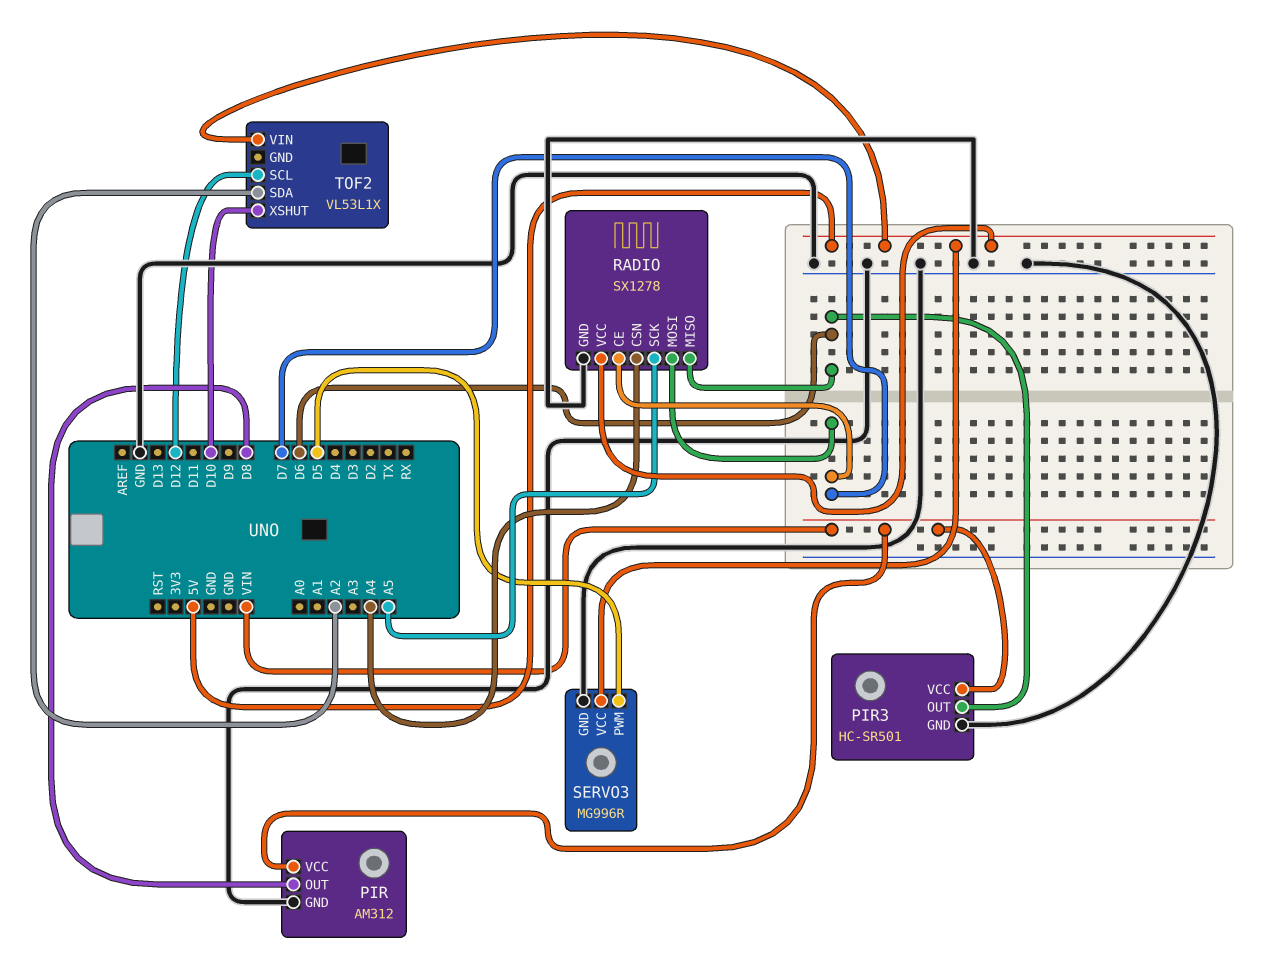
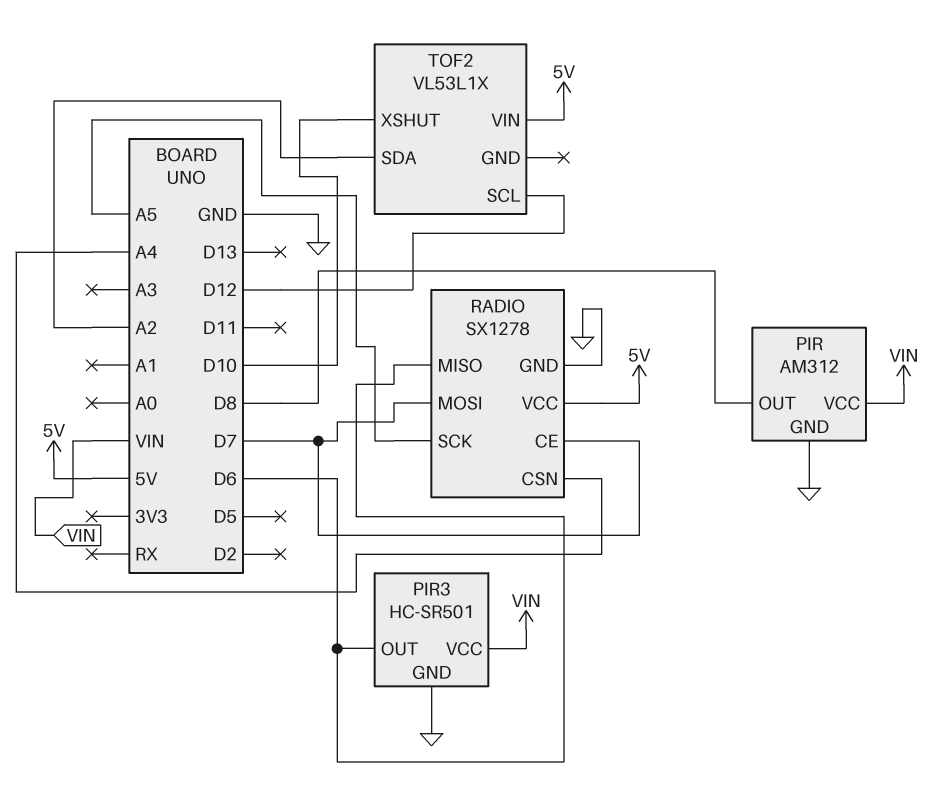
SERVO3: MG996R -> none
SERVO3 pin GND: GND -> none
SERVO3 pin PWM: D5 -> none
SERVO3 pin VCC: 5V -> none

